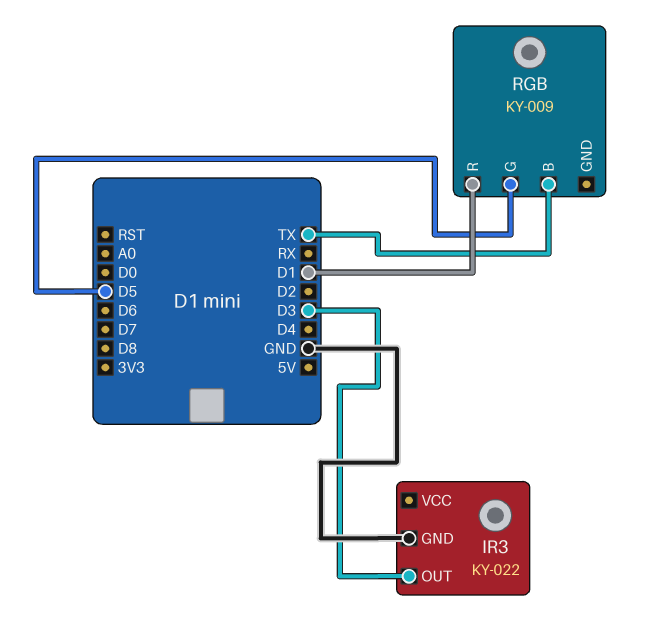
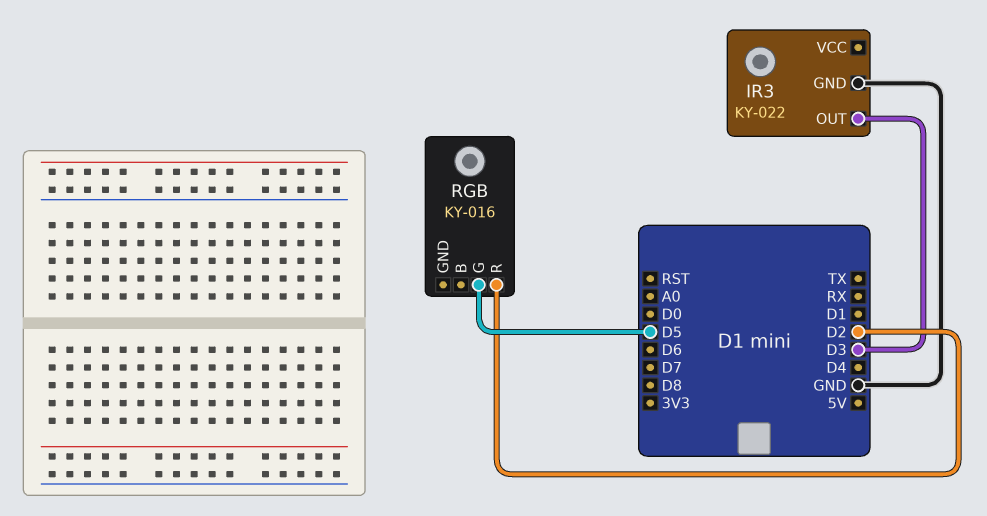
RGB: KY-009 -> KY-016
RGB pin B: TX -> none
RGB pin R: D1 -> D2

